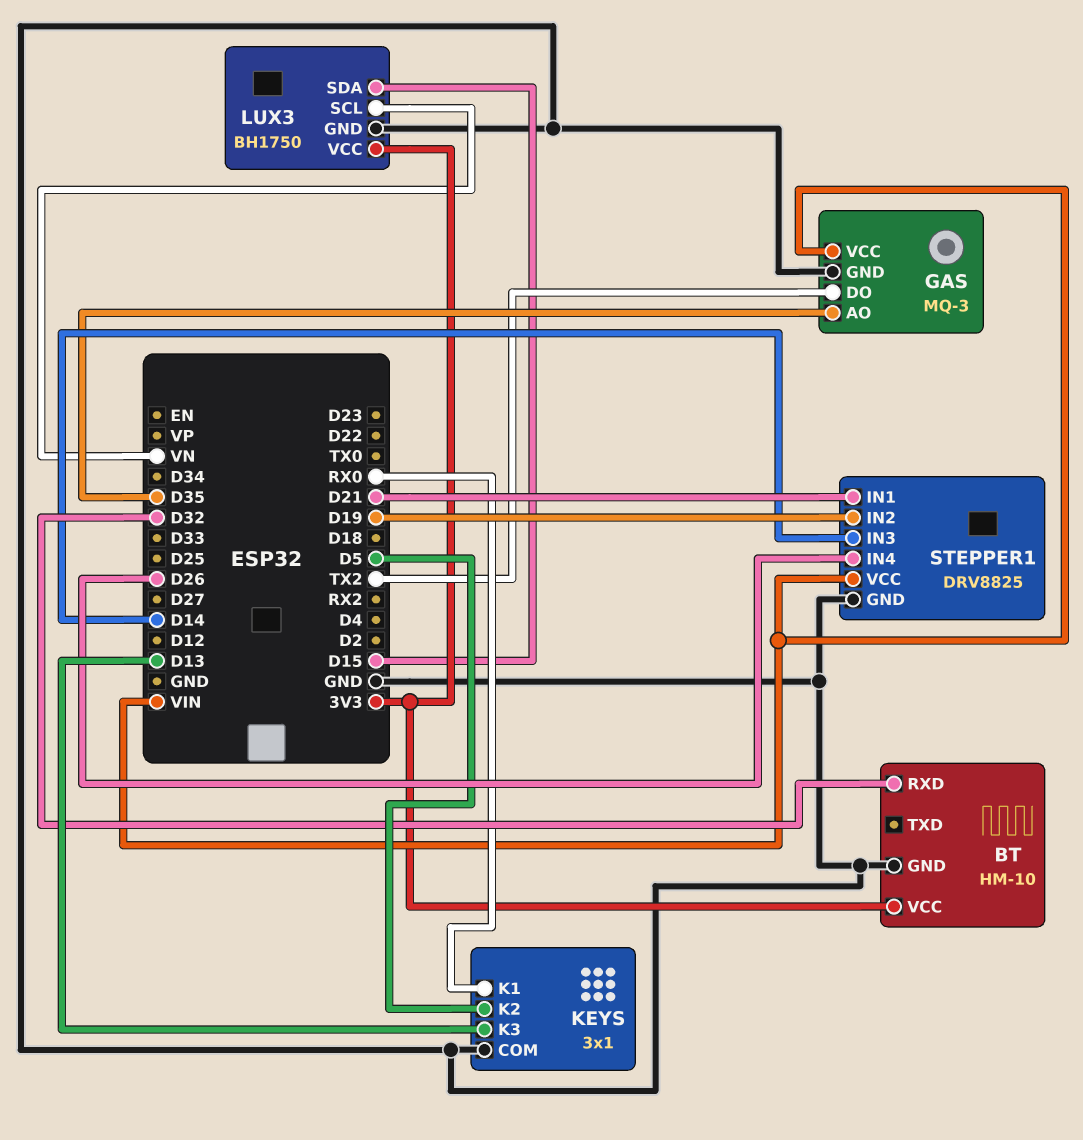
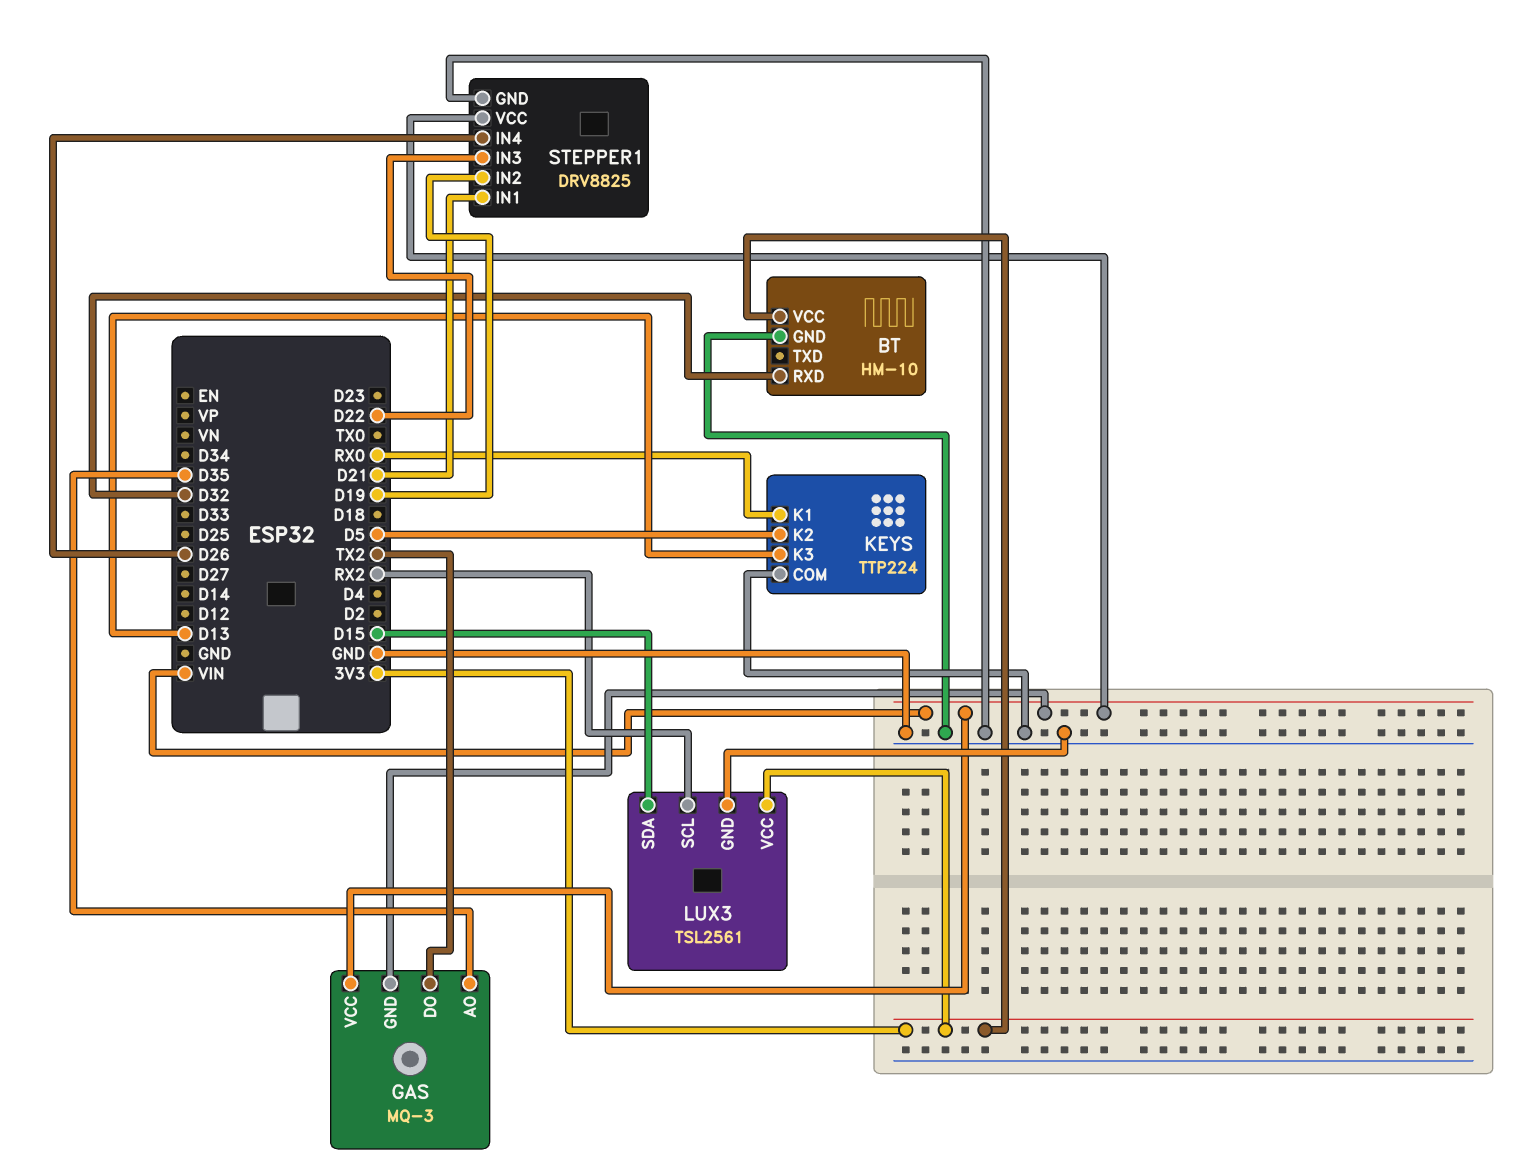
GAS pin GND: GND -> VIN
KEYS: 3x1 -> TTP224
LUX3: BH1750 -> TSL2561
LUX3 pin SCL: VN -> RX2
STEPPER1 pin IN3: D14 -> D22

